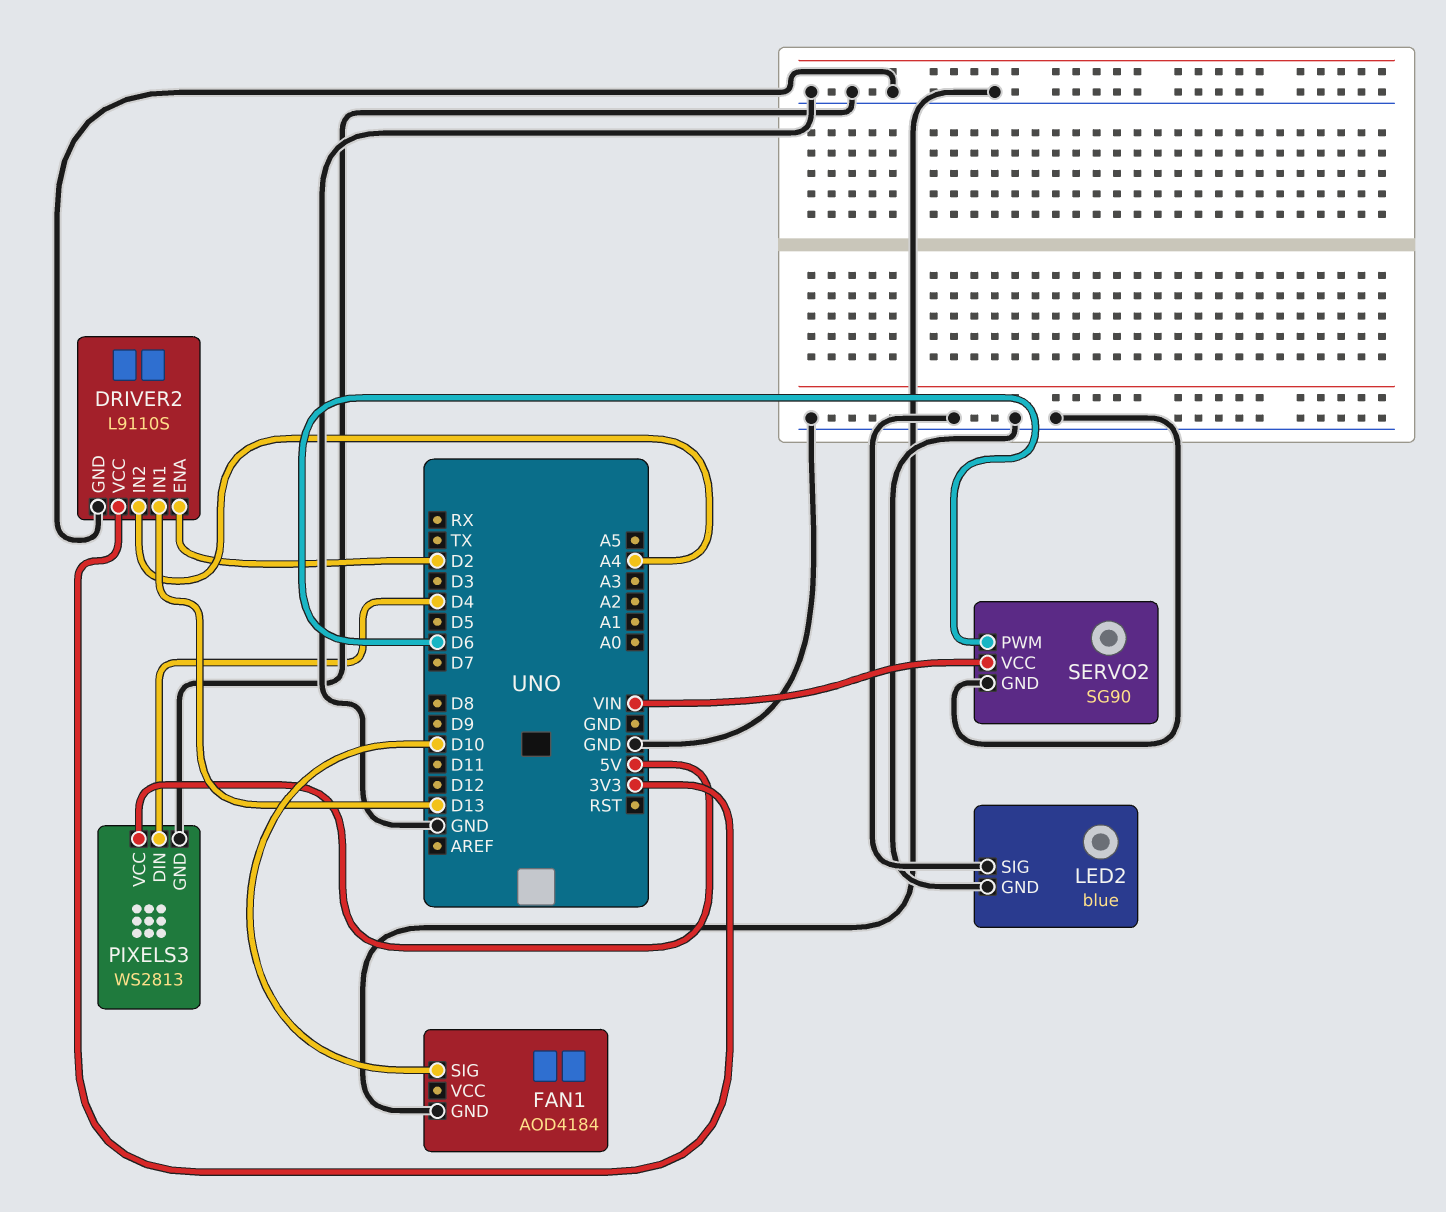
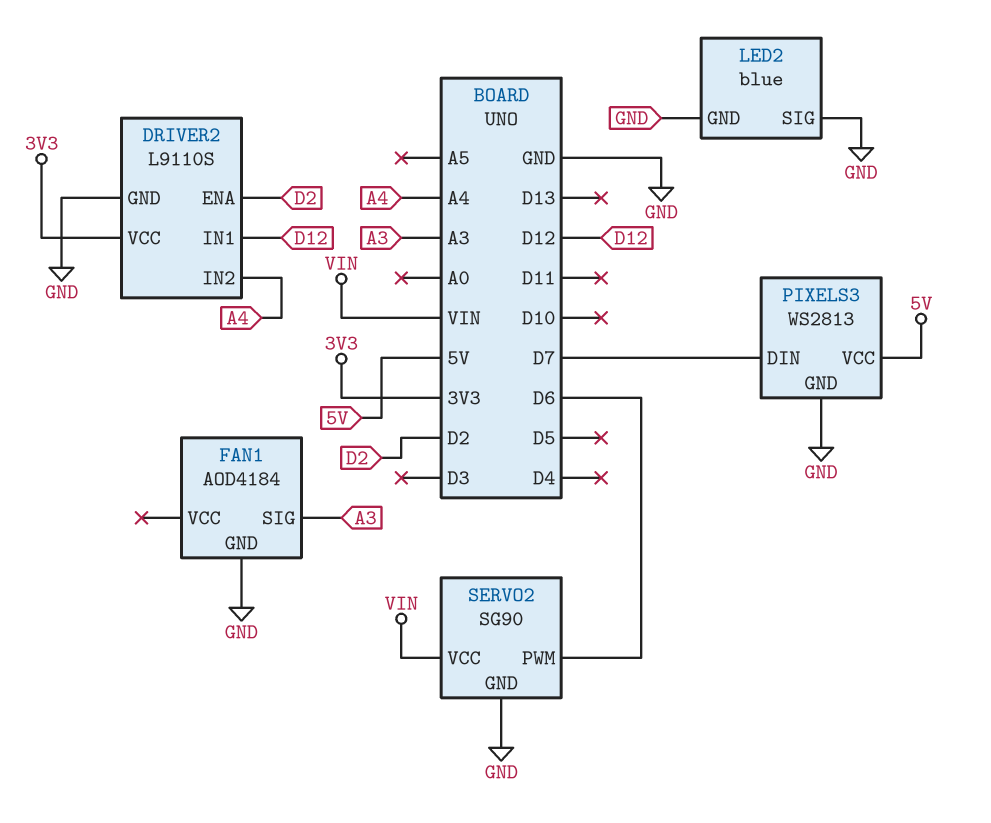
DRIVER2 pin IN1: D13 -> D12
FAN1 pin SIG: D10 -> A3
PIXELS3 pin DIN: D4 -> D7

